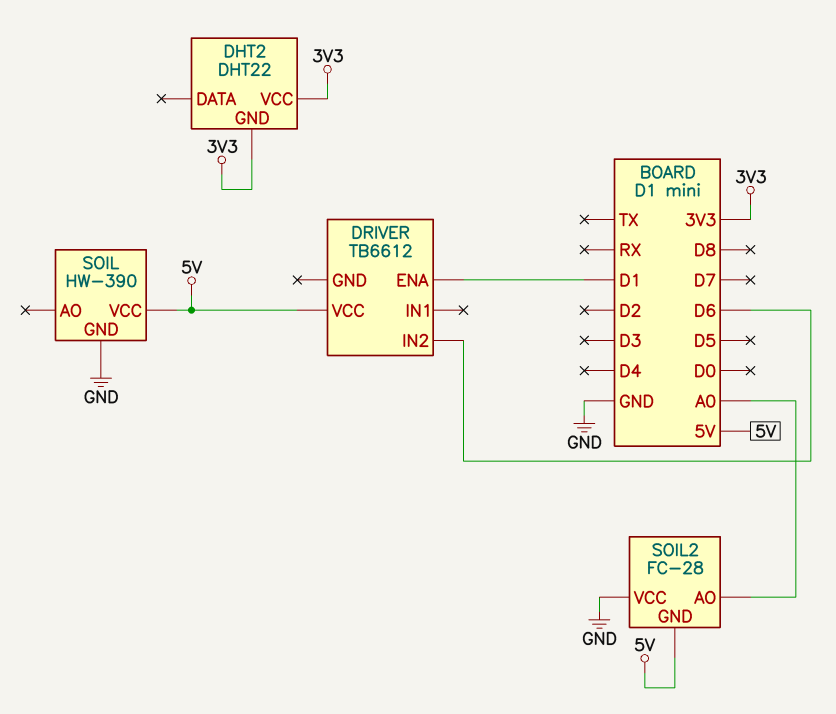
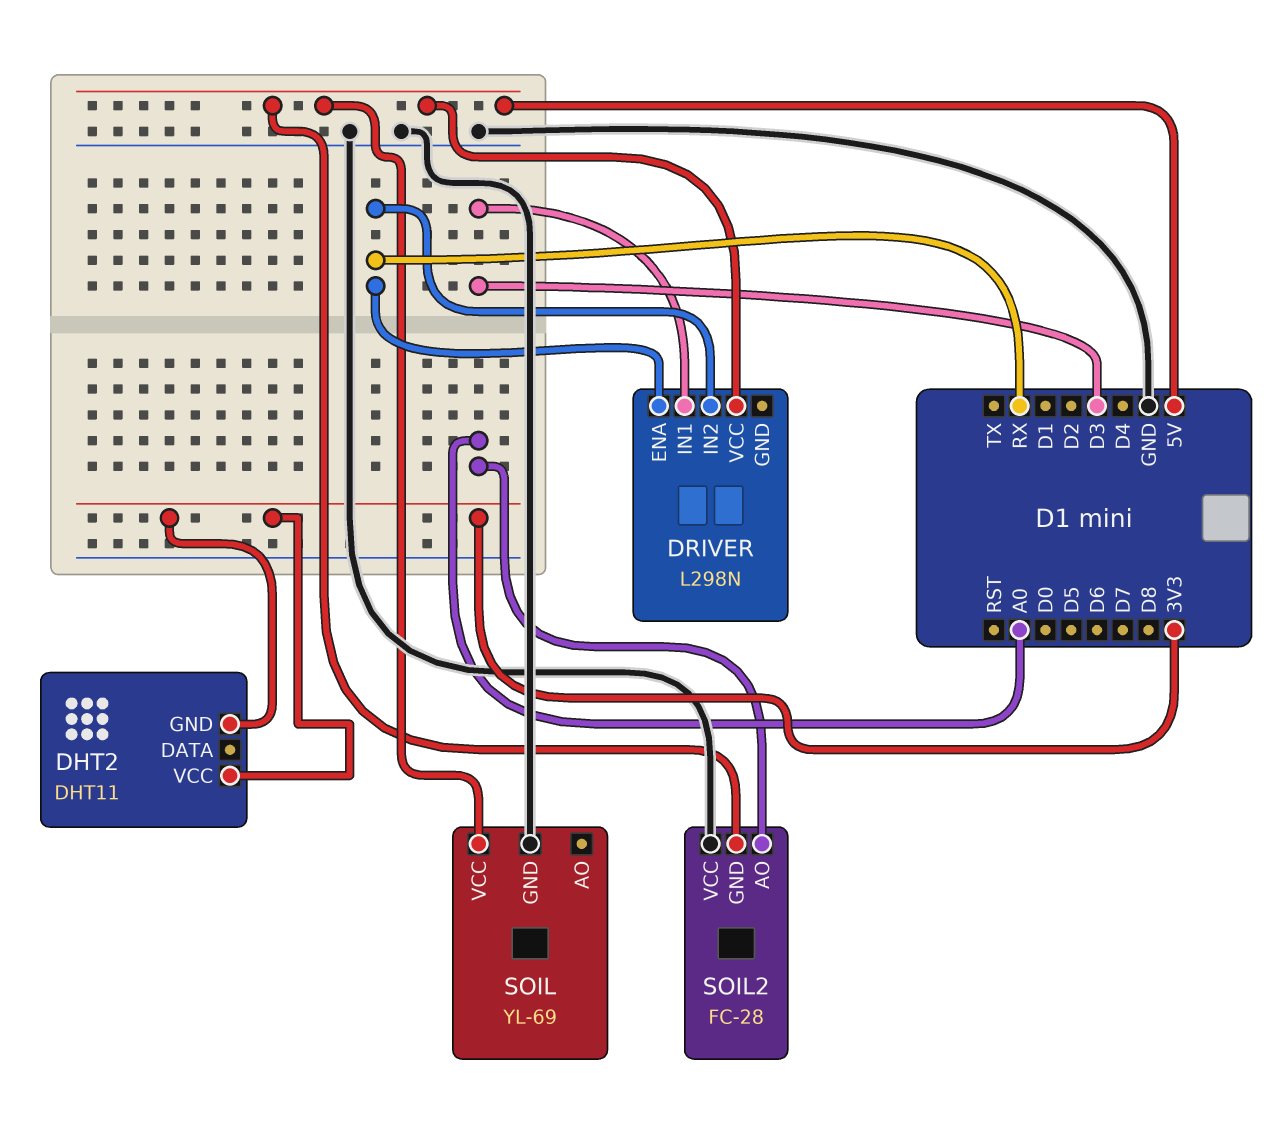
DHT2: DHT22 -> DHT11
DRIVER: TB6612 -> L298N
DRIVER pin ENA: D1 -> RX
DRIVER pin IN1: none -> D3
DRIVER pin IN2: D6 -> RX
SOIL: HW-390 -> YL-69

